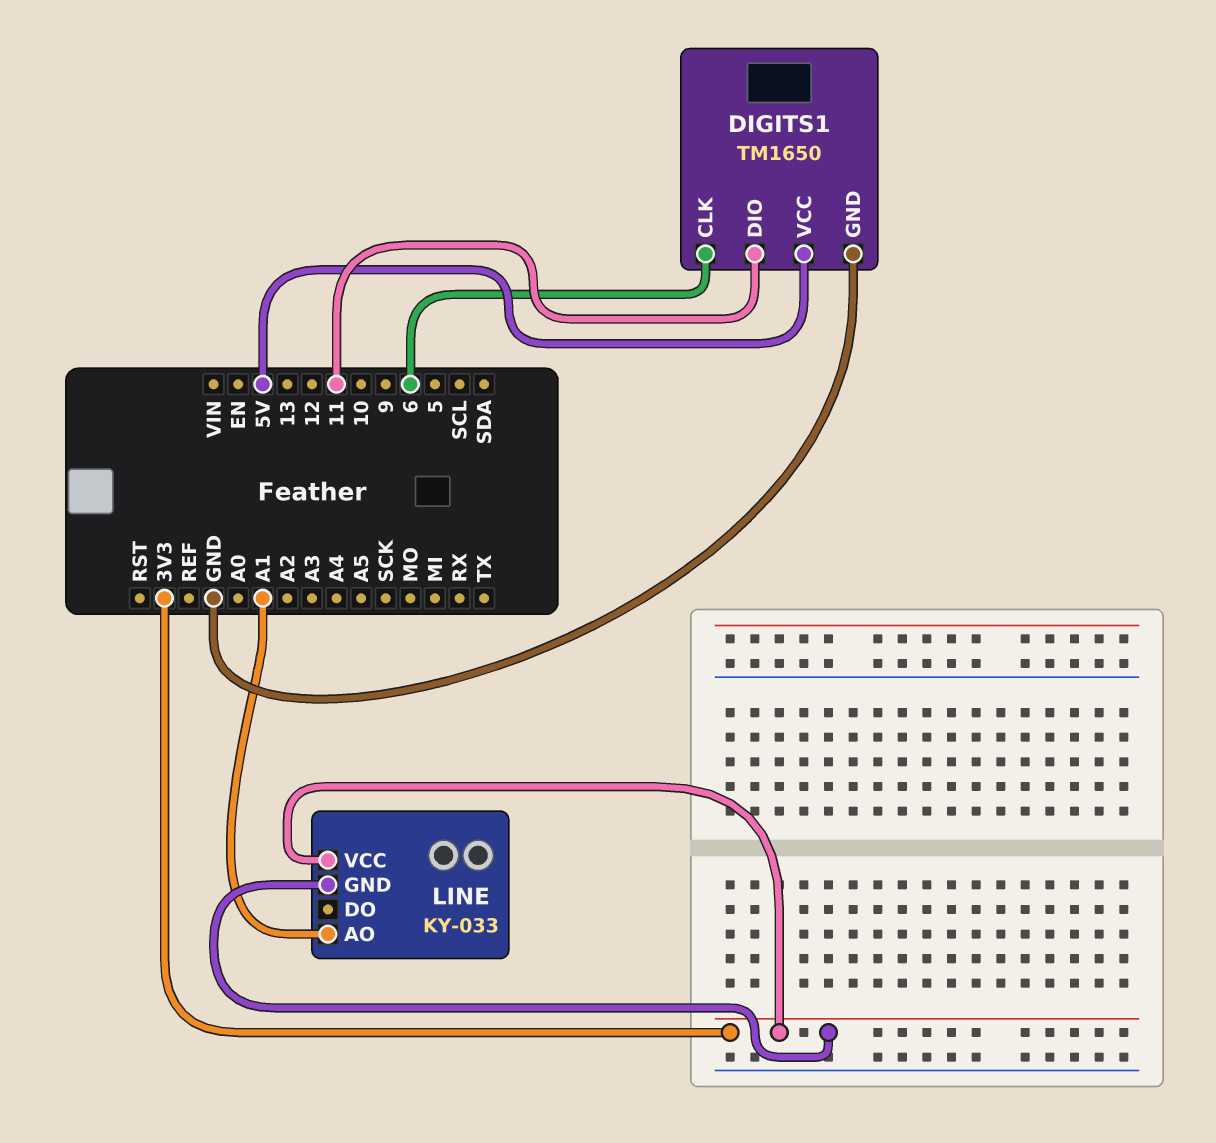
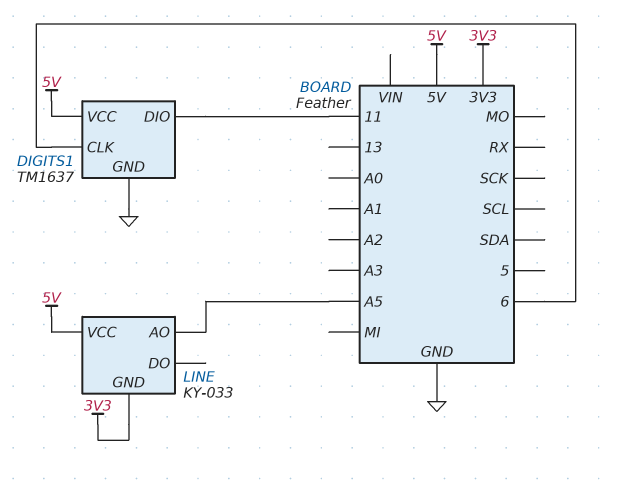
DIGITS1: TM1650 -> TM1637
LINE pin AO: A1 -> A5
LINE pin VCC: 3V3 -> 5V

